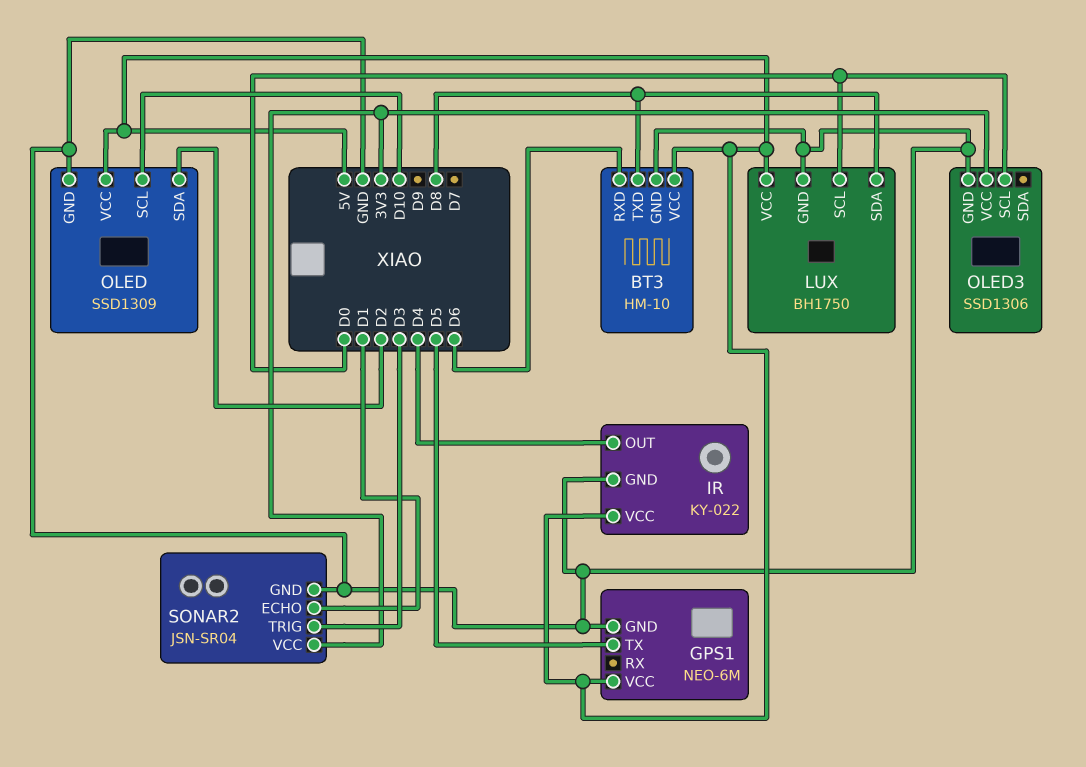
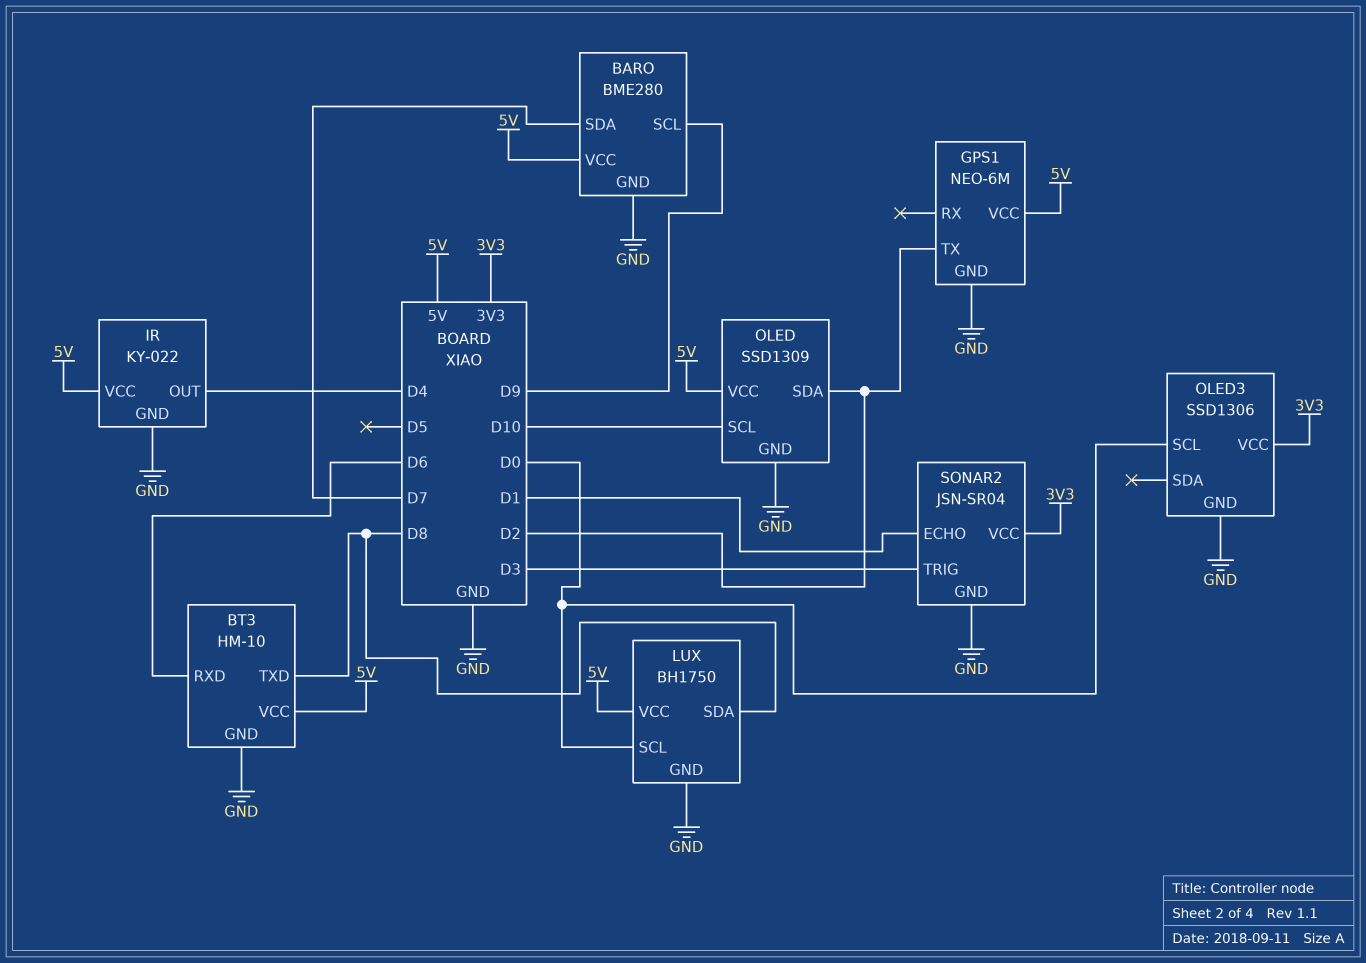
BARO: none -> BME280
BARO pin GND: none -> GND
BARO pin SCL: none -> D9
BARO pin SDA: none -> D7
BARO pin VCC: none -> 5V
GPS1 pin TX: D5 -> D2

